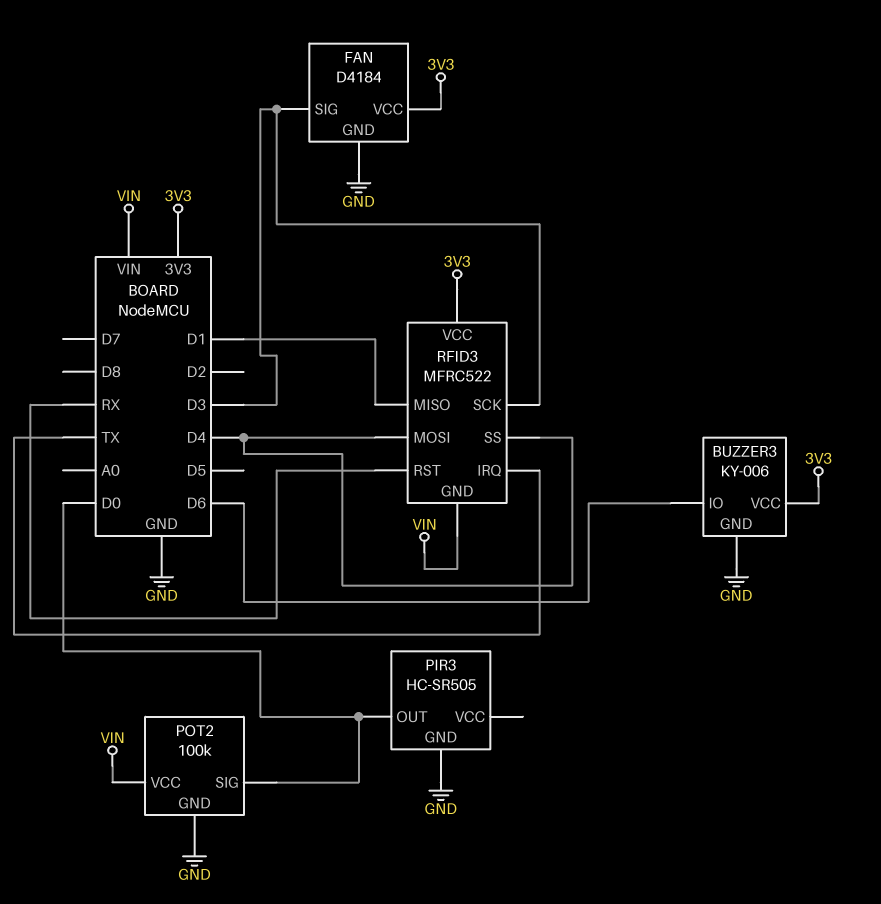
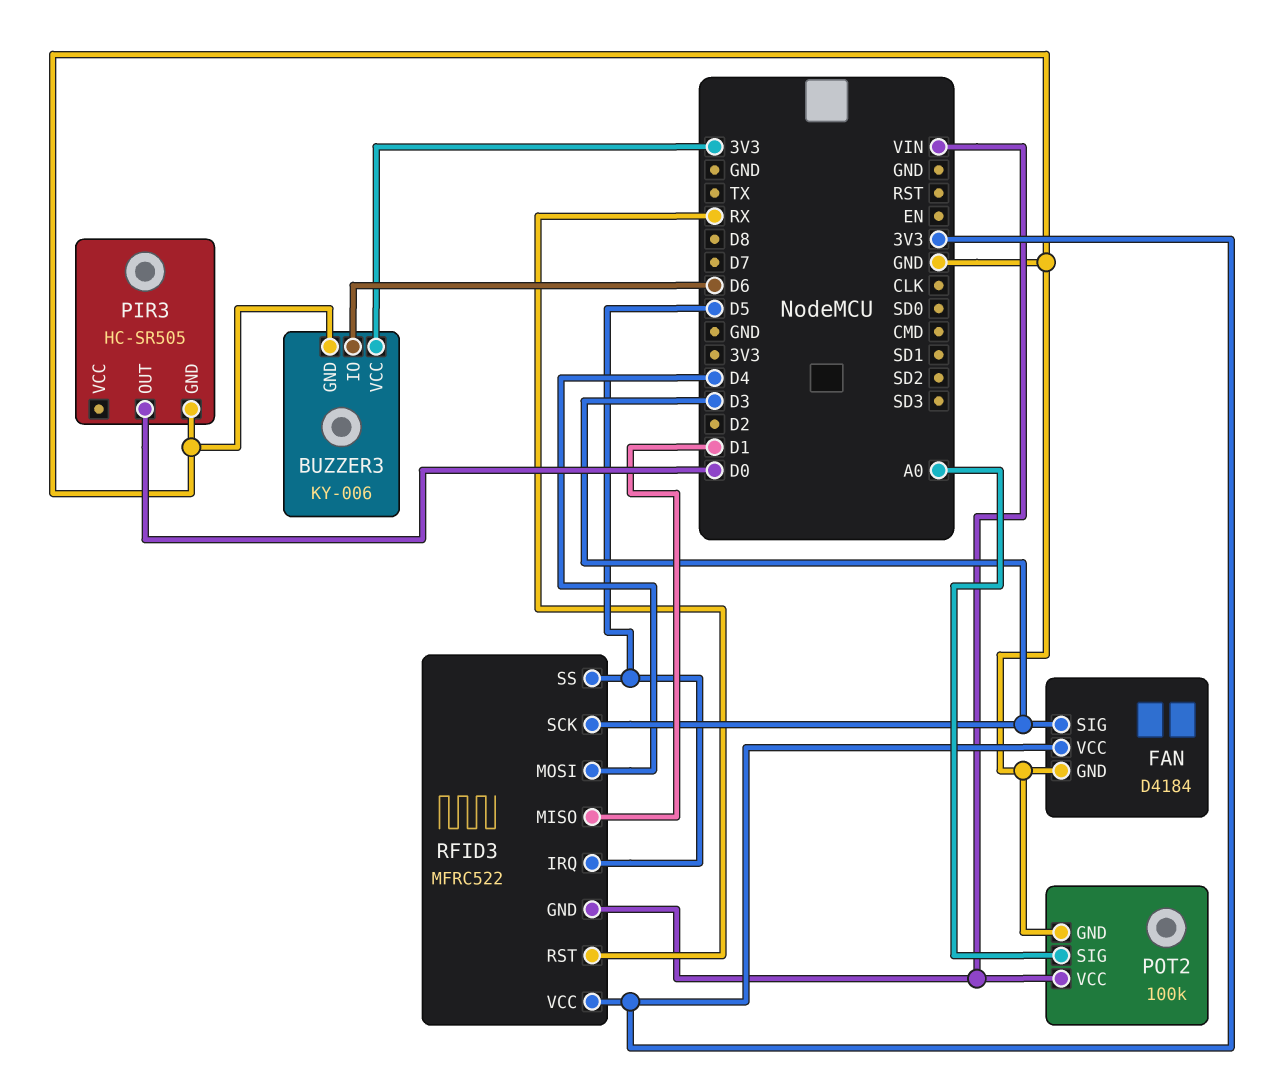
POT2 pin SIG: D0 -> A0
RFID3 pin IRQ: TX -> D5
RFID3 pin SS: D4 -> D5

